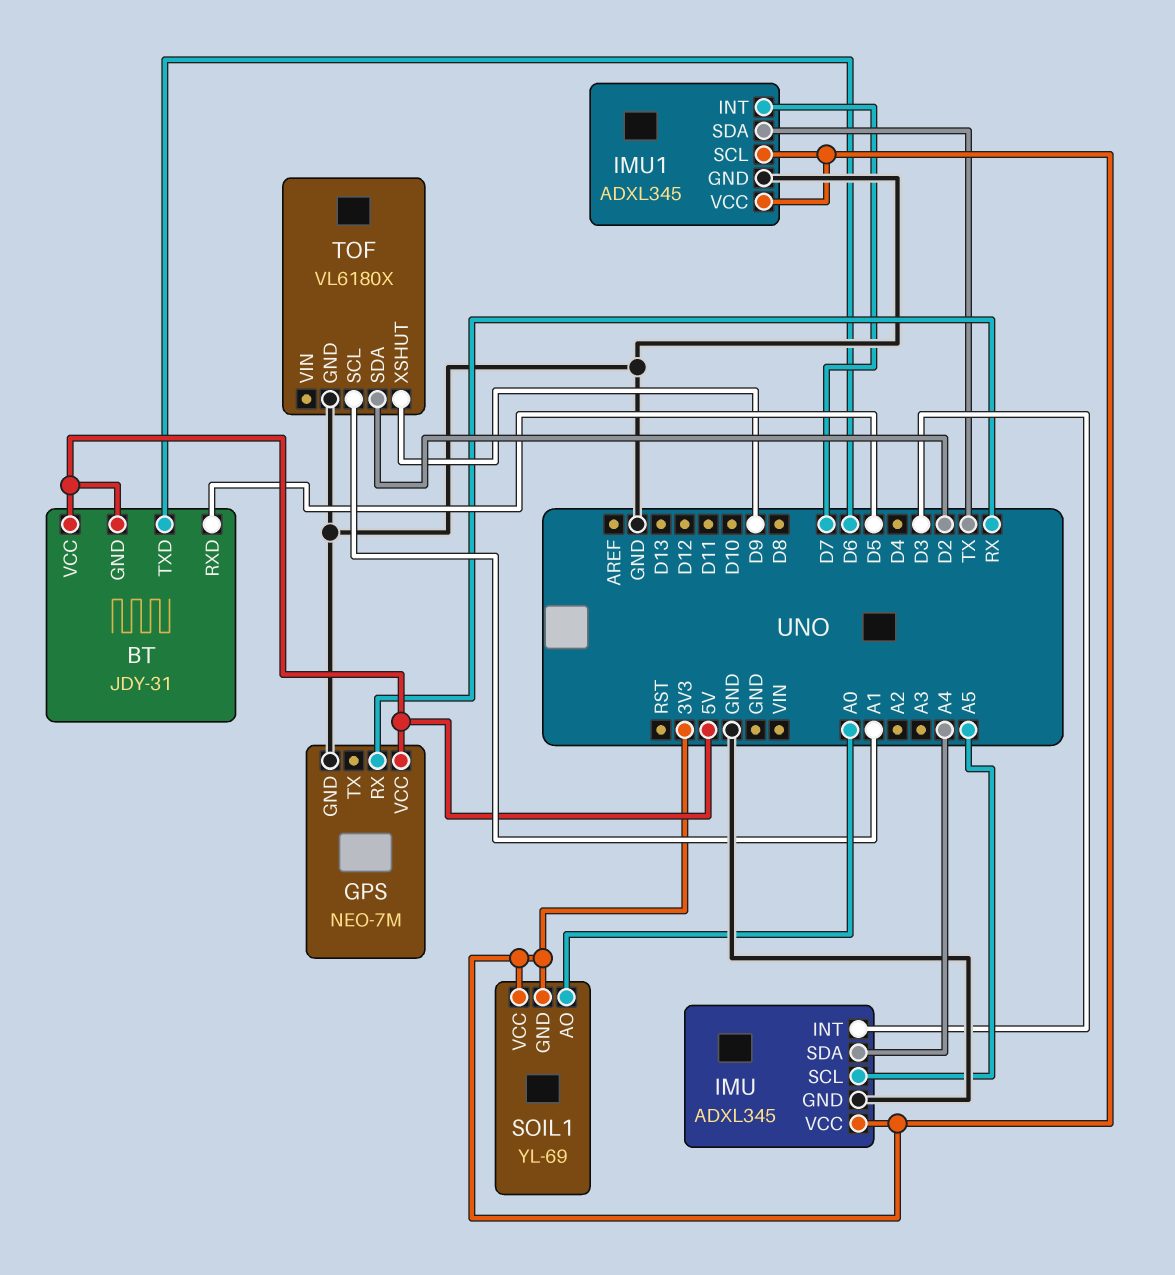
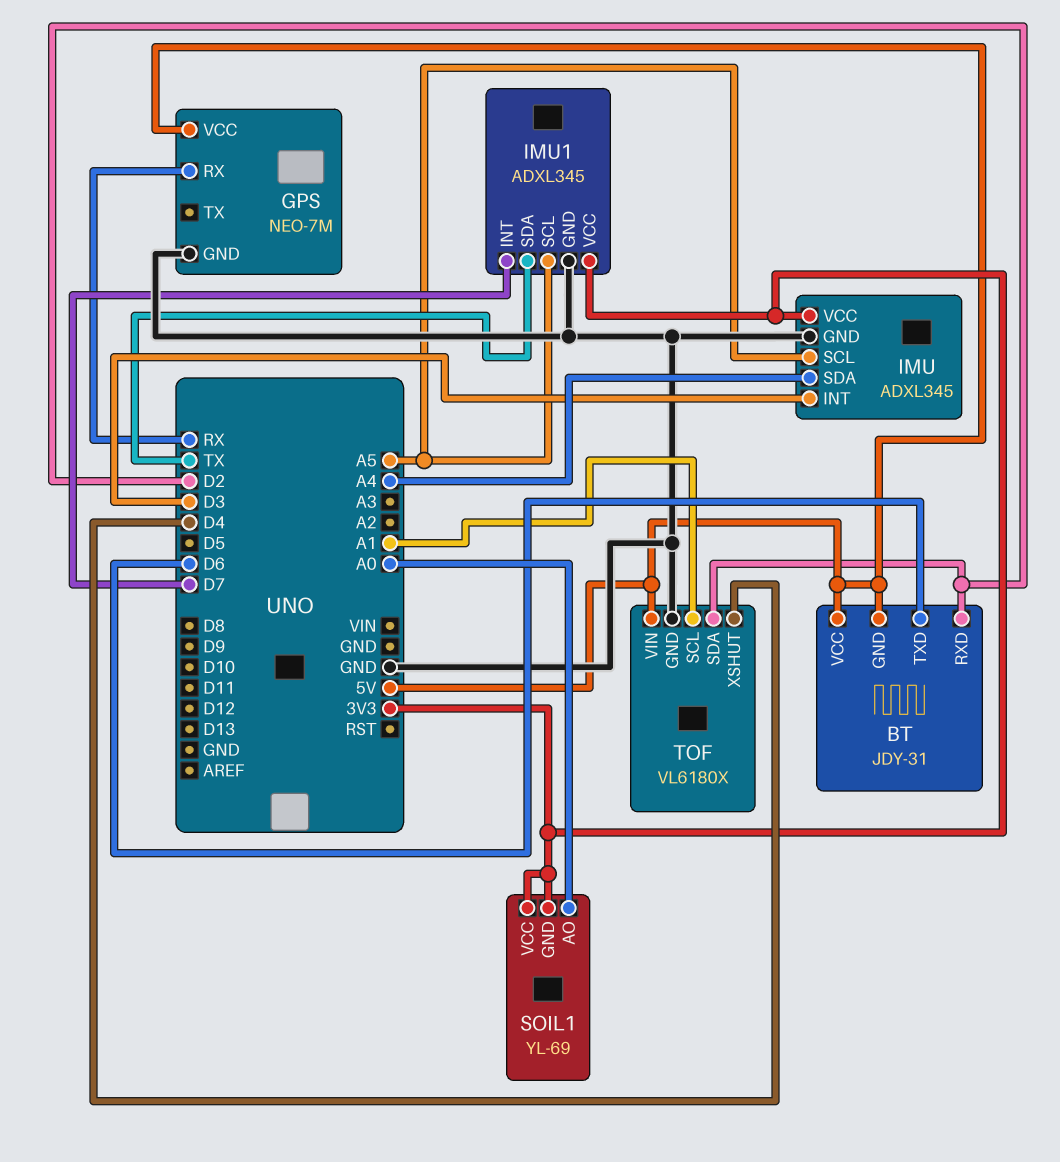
BT pin RXD: D5 -> D2
IMU1 pin SCL: 3V3 -> A5
TOF pin VIN: none -> 5V
TOF pin XSHUT: D9 -> D4

